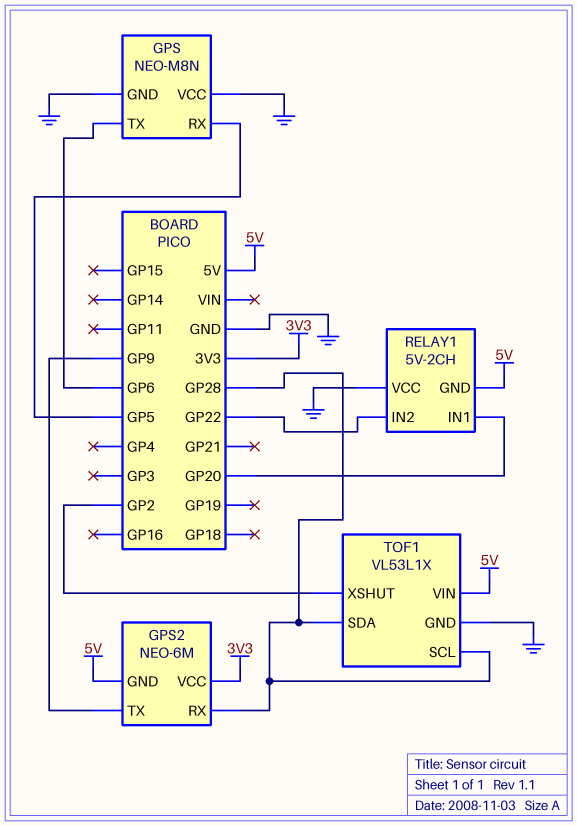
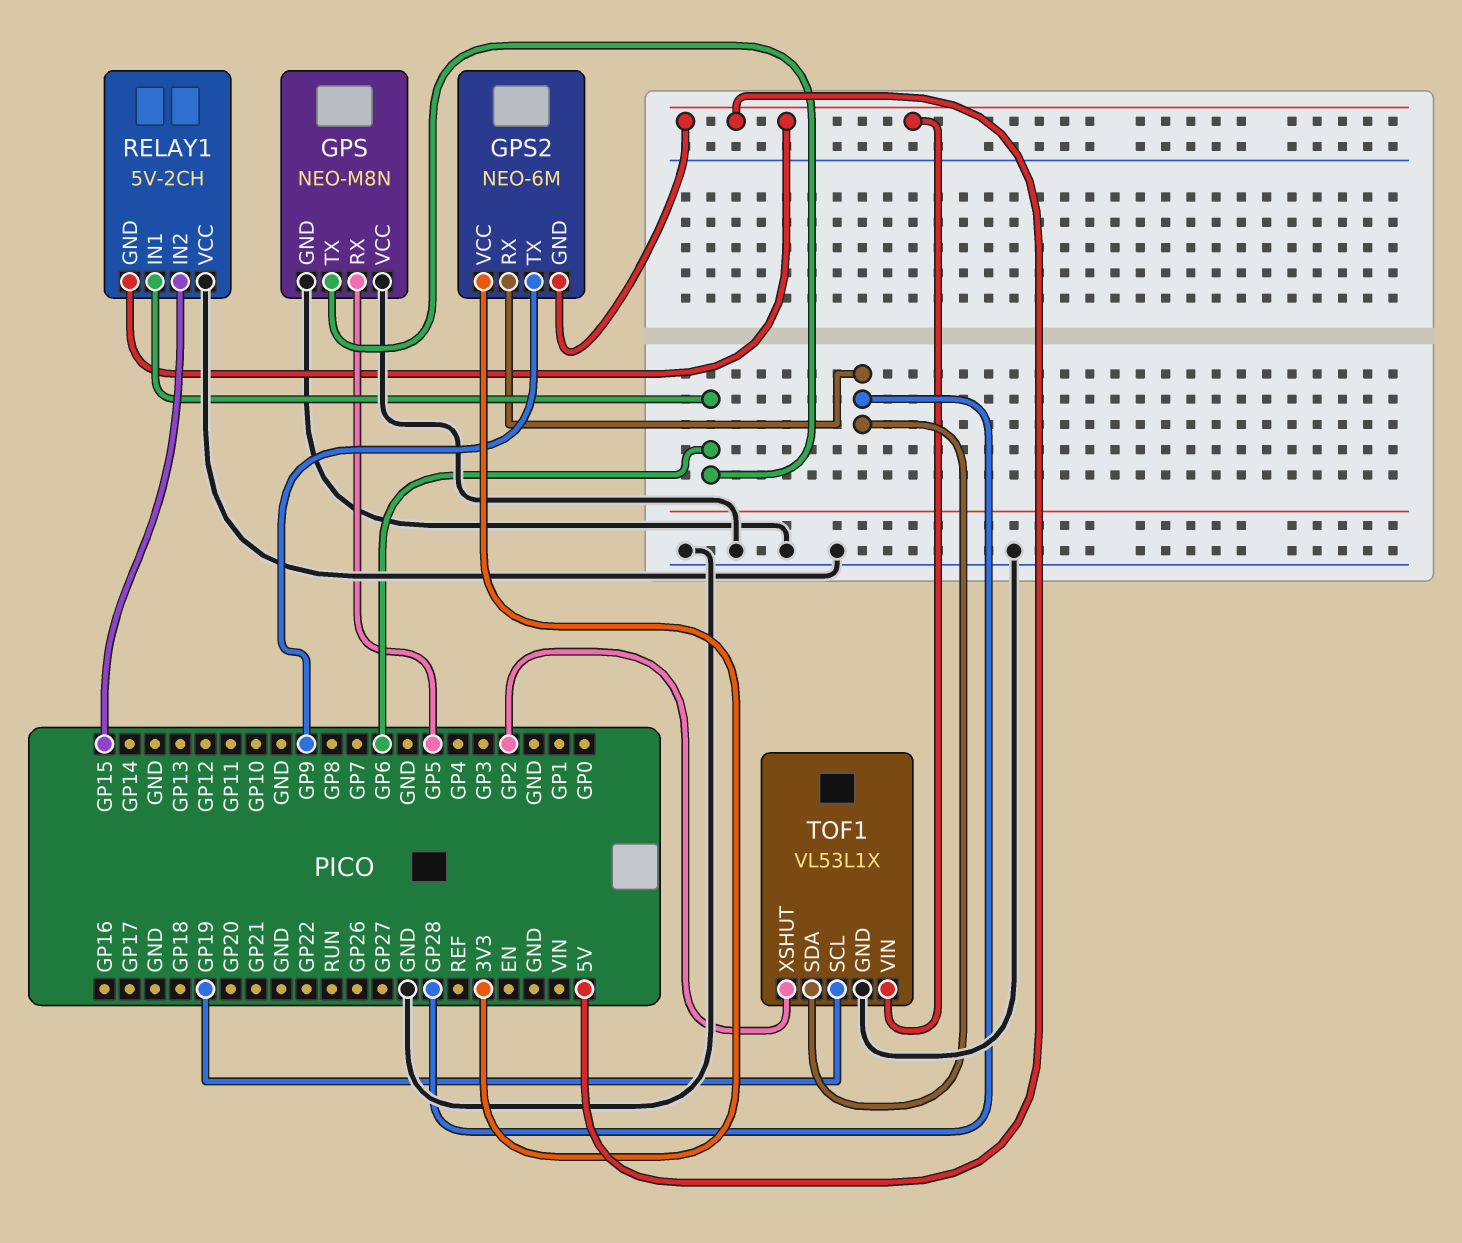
RELAY1 pin IN1: GP20 -> GP6
RELAY1 pin IN2: GP22 -> GP15
TOF1 pin SCL: GP28 -> GP19

